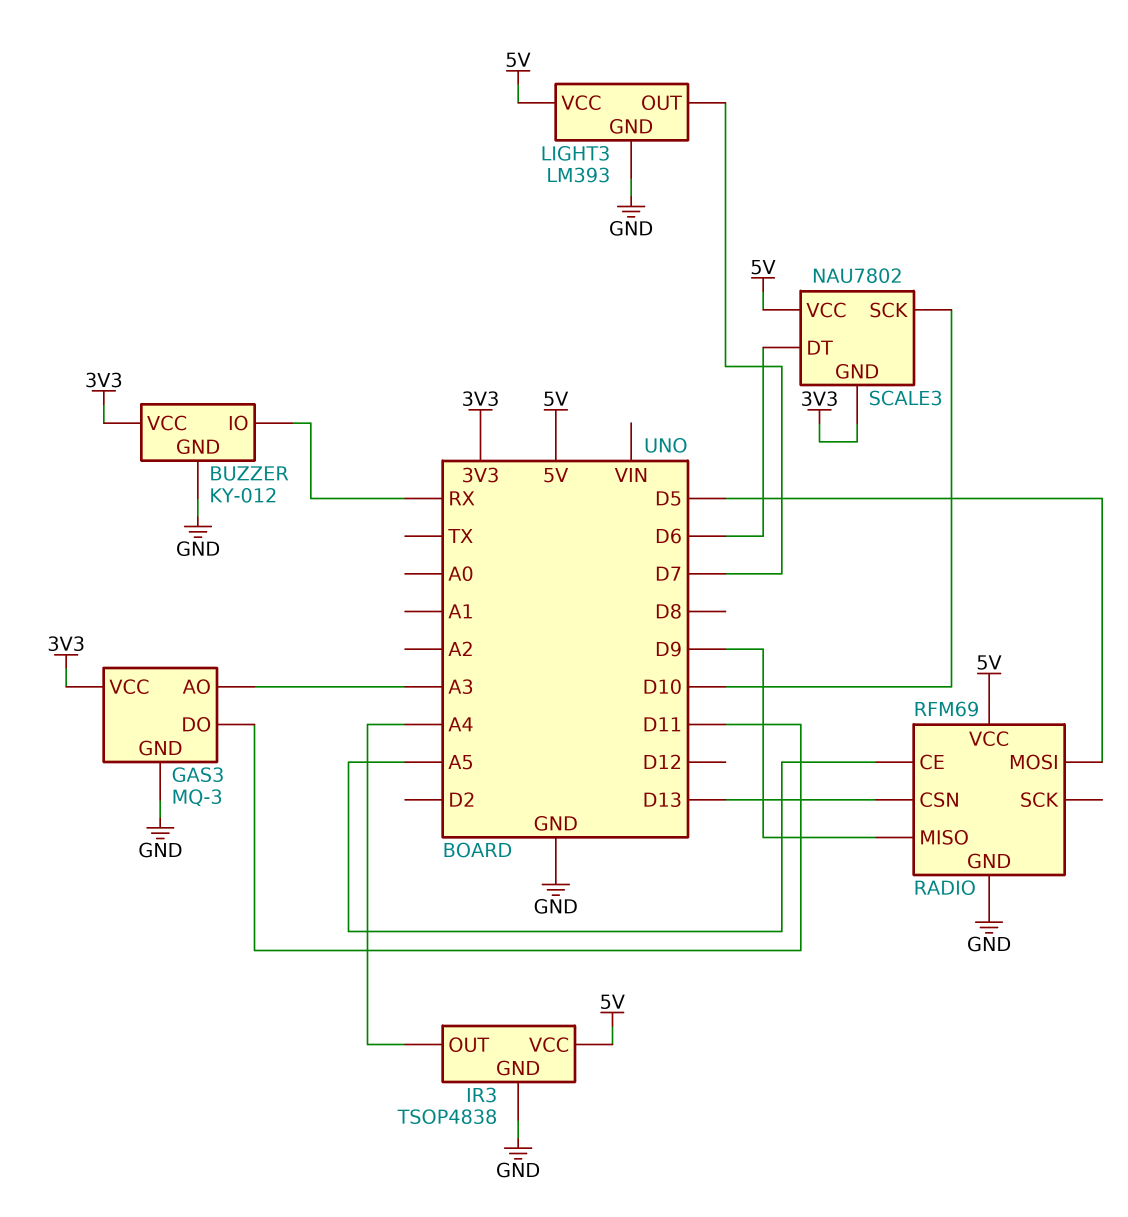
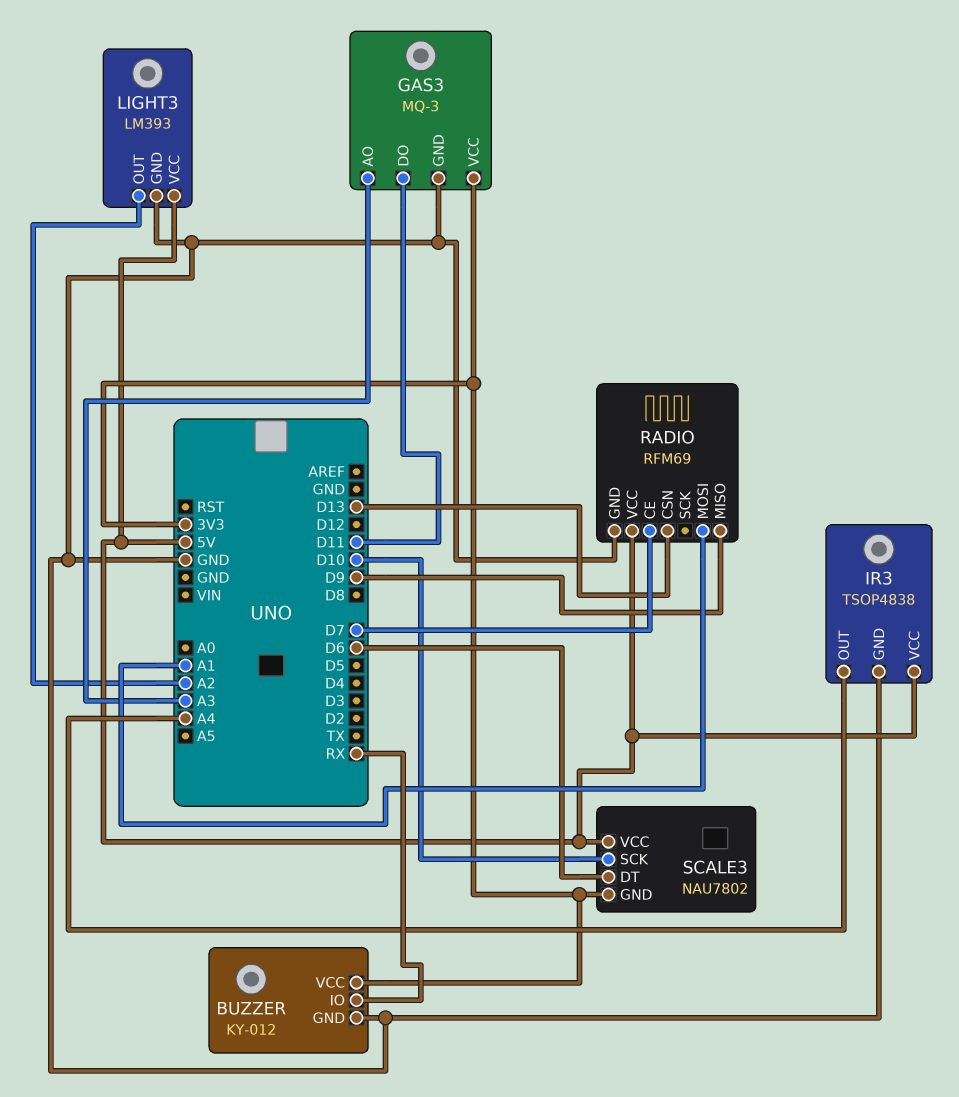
LIGHT3 pin OUT: D7 -> A2
RADIO pin CE: A5 -> D7
RADIO pin MOSI: D5 -> A1

